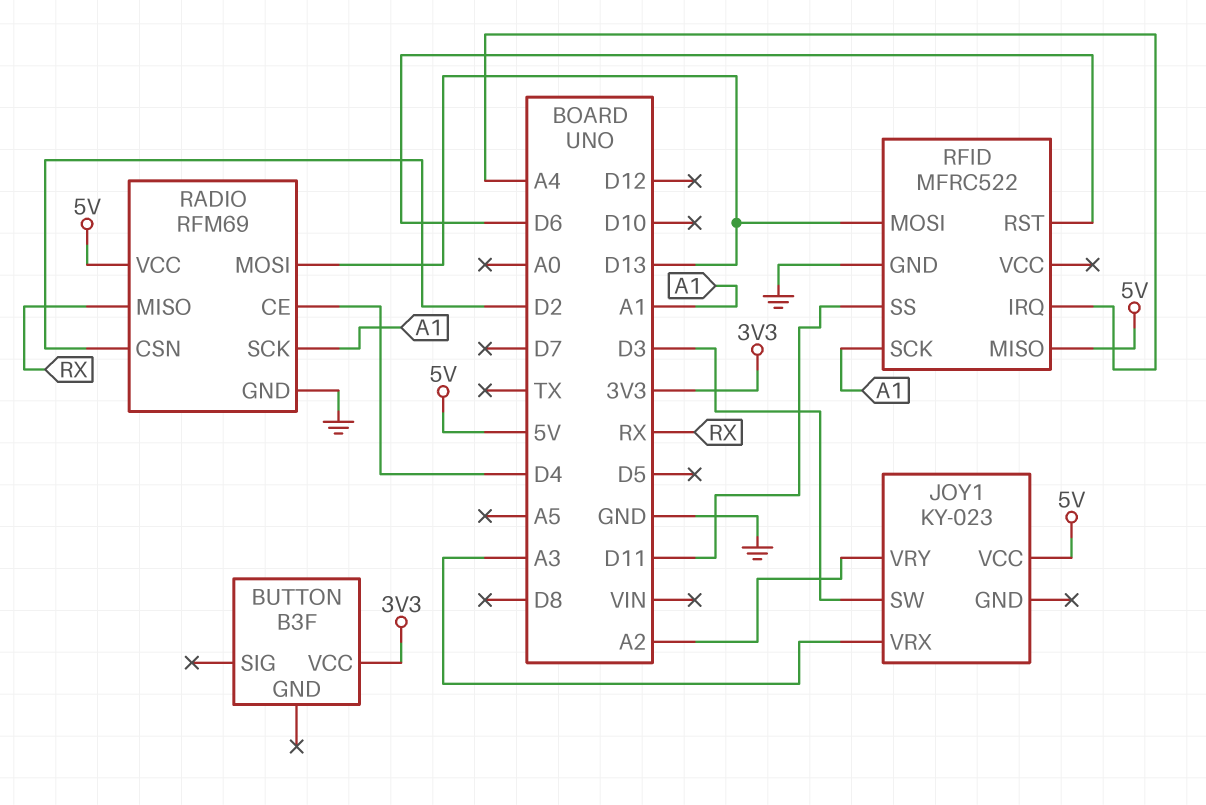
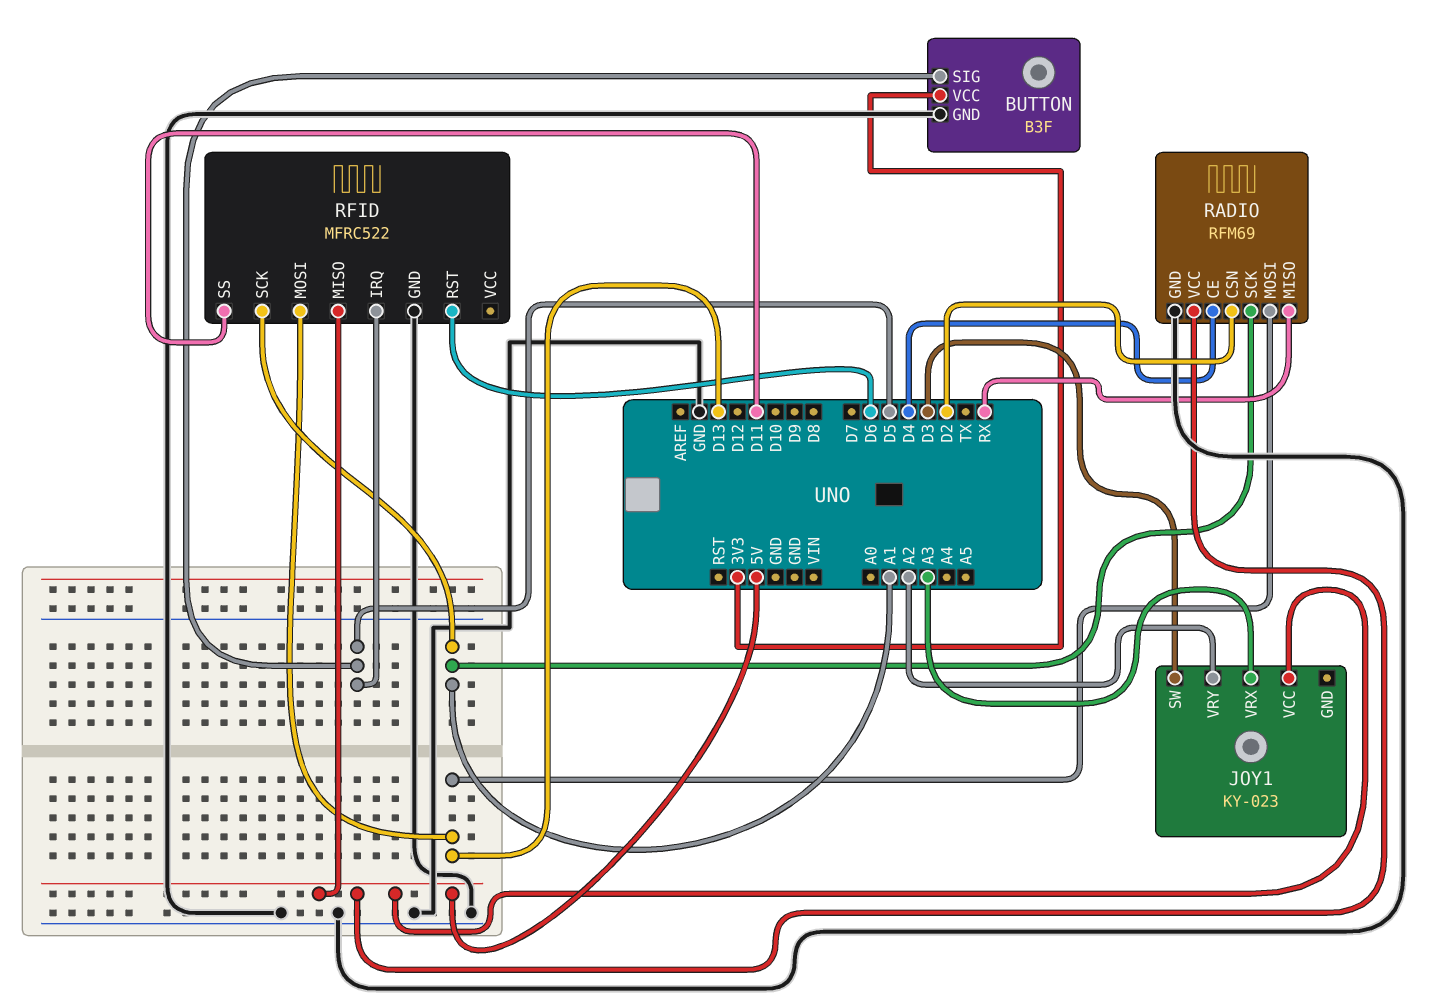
BUTTON pin GND: none -> GND
BUTTON pin SIG: none -> D5
RFID pin IRQ: A4 -> D5

